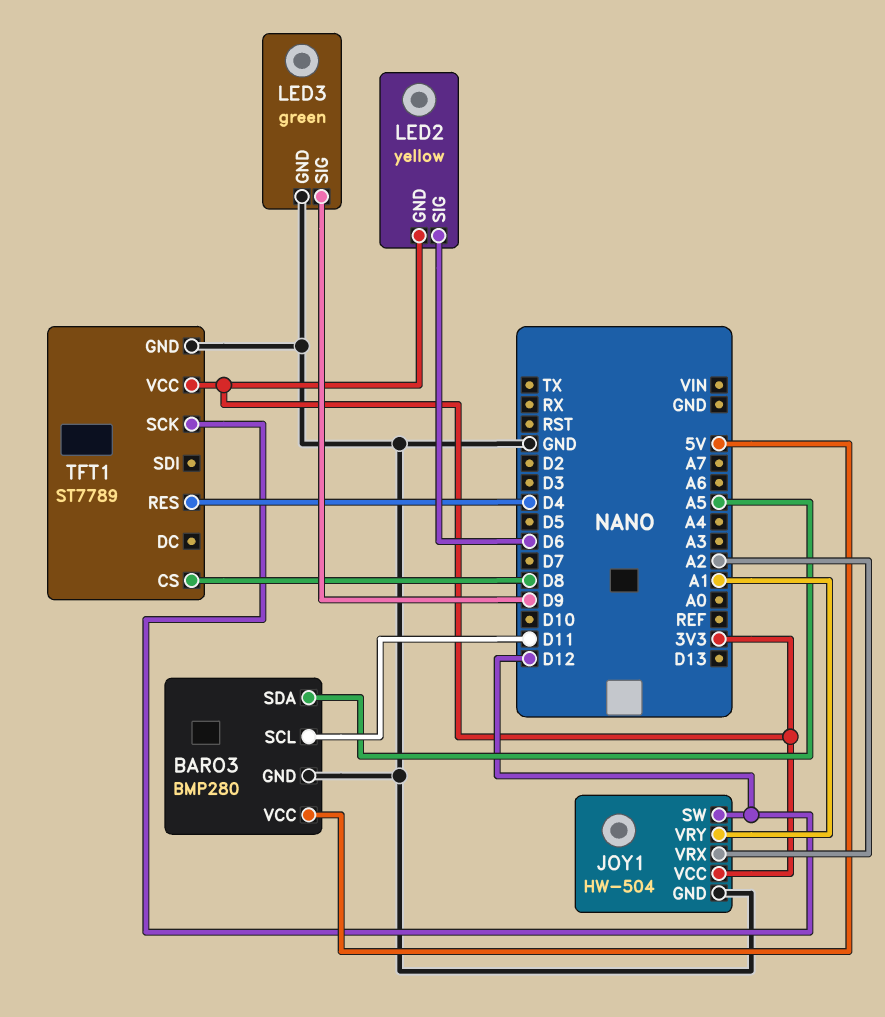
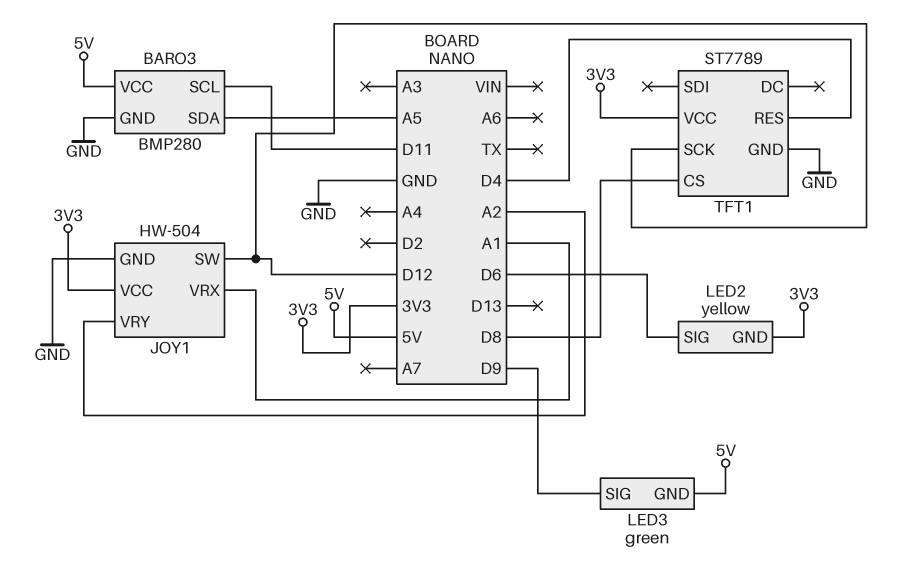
JOY1 pin VRX: A2 -> A1
JOY1 pin VRY: A1 -> A2
LED3 pin GND: GND -> 5V

